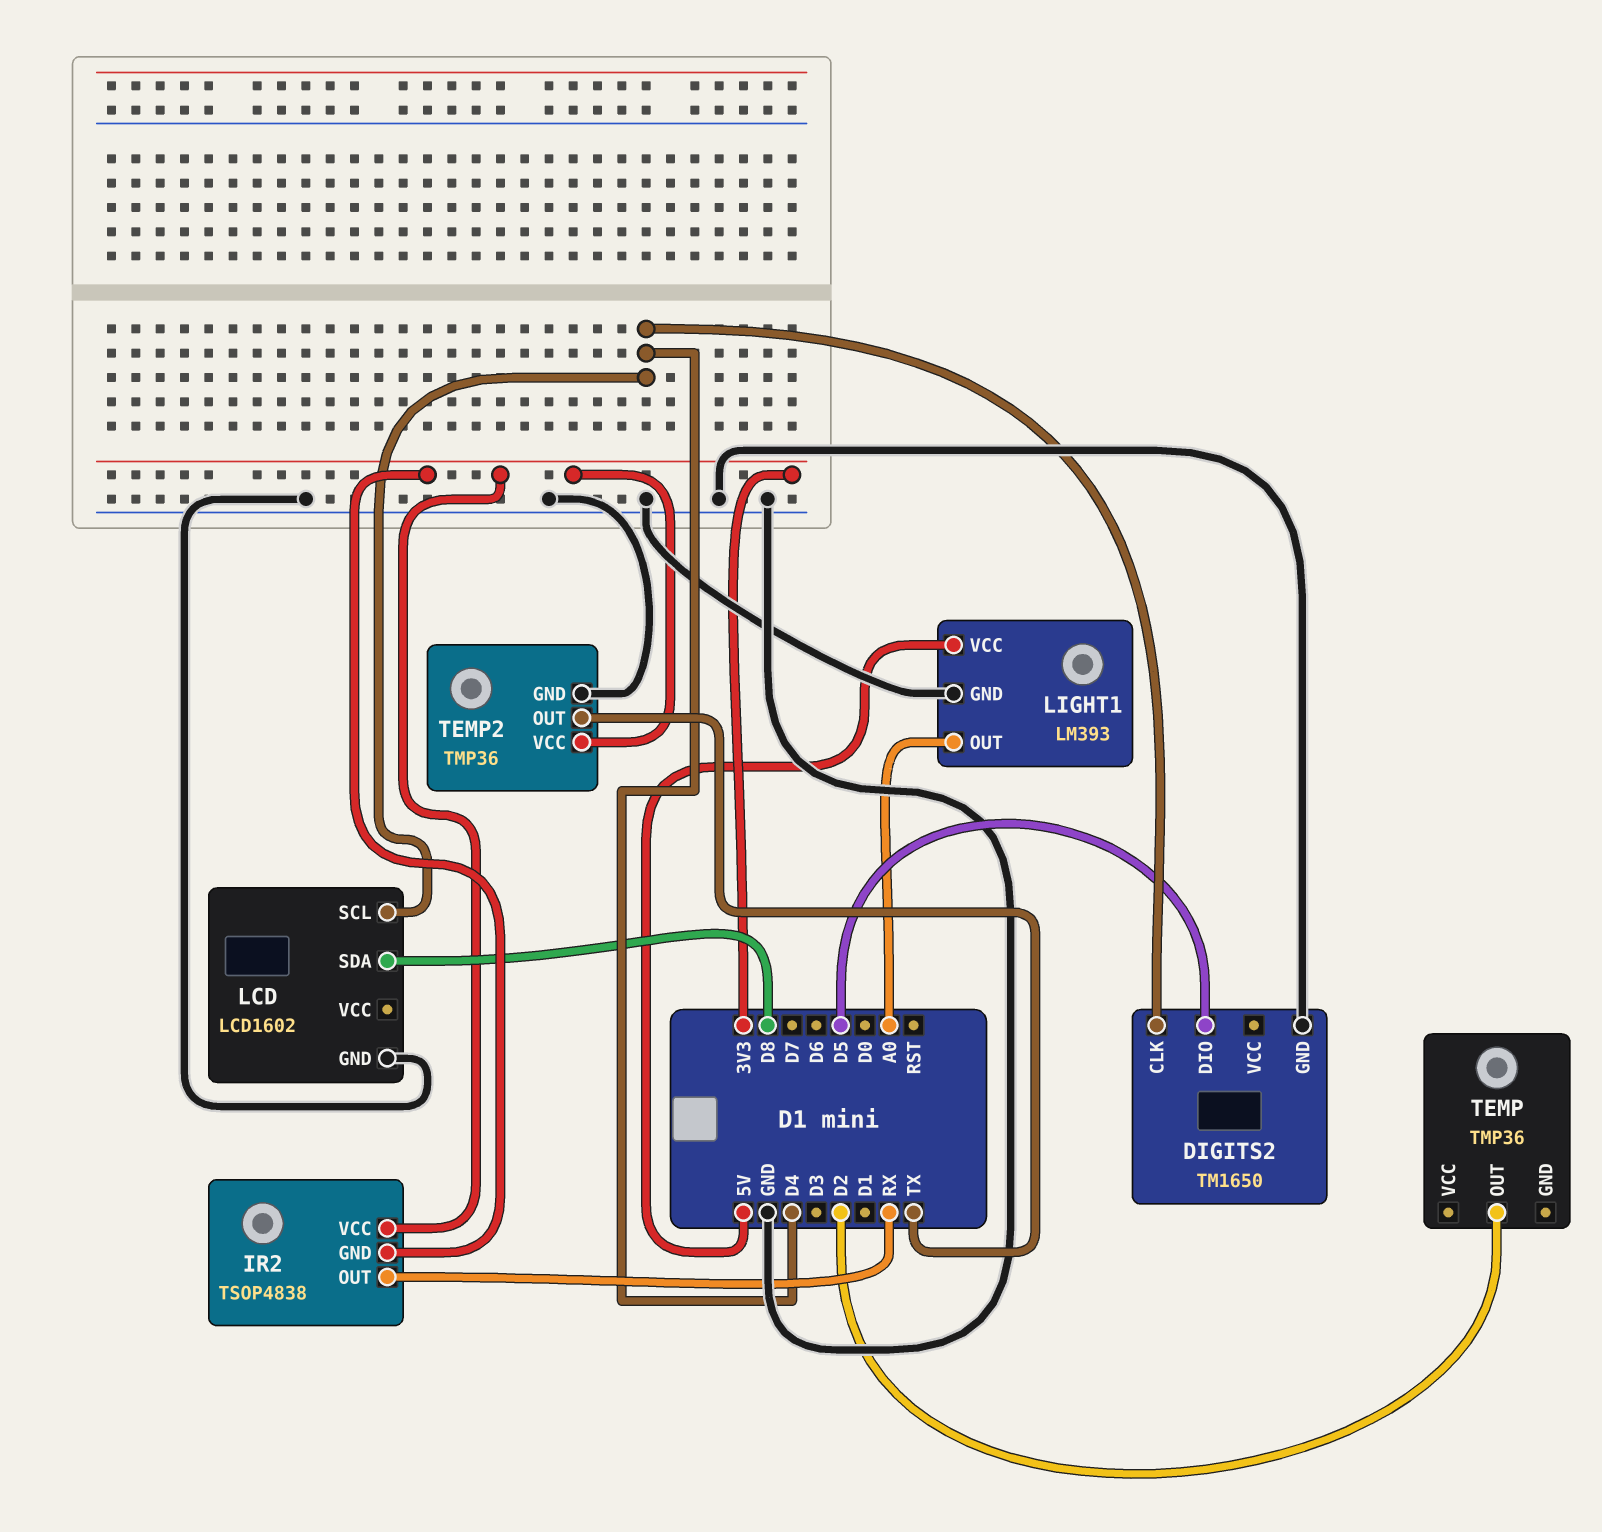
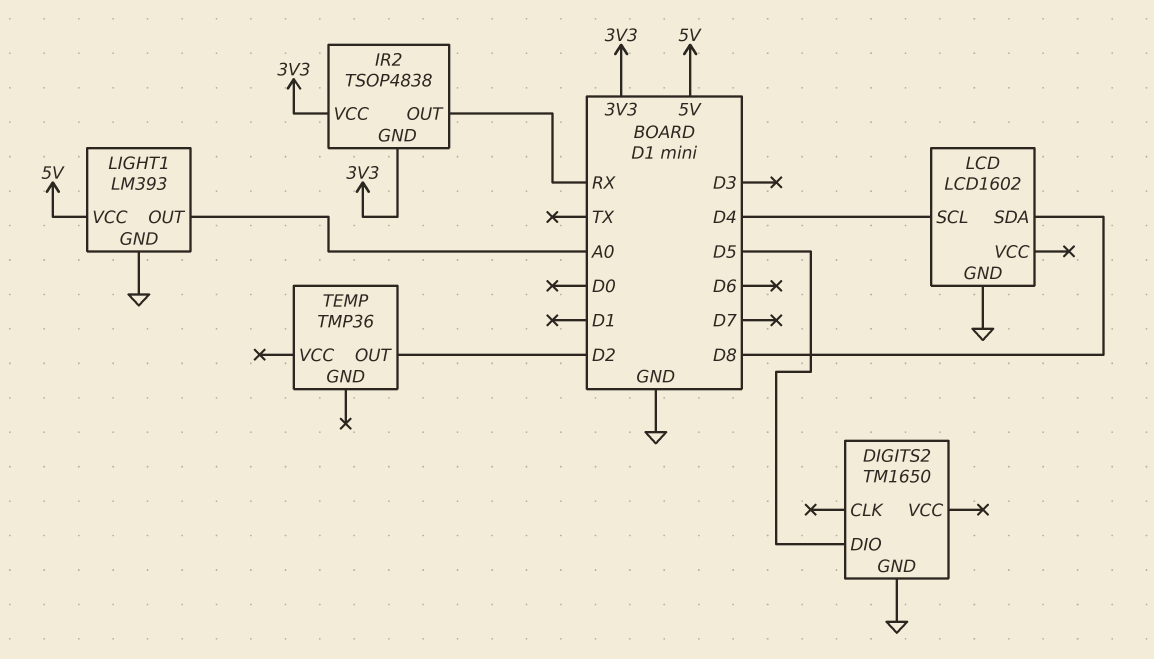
DIGITS2 pin CLK: D4 -> none
TEMP2: TMP36 -> none
TEMP2 pin GND: GND -> none
TEMP2 pin OUT: TX -> none
TEMP2 pin VCC: 3V3 -> none

